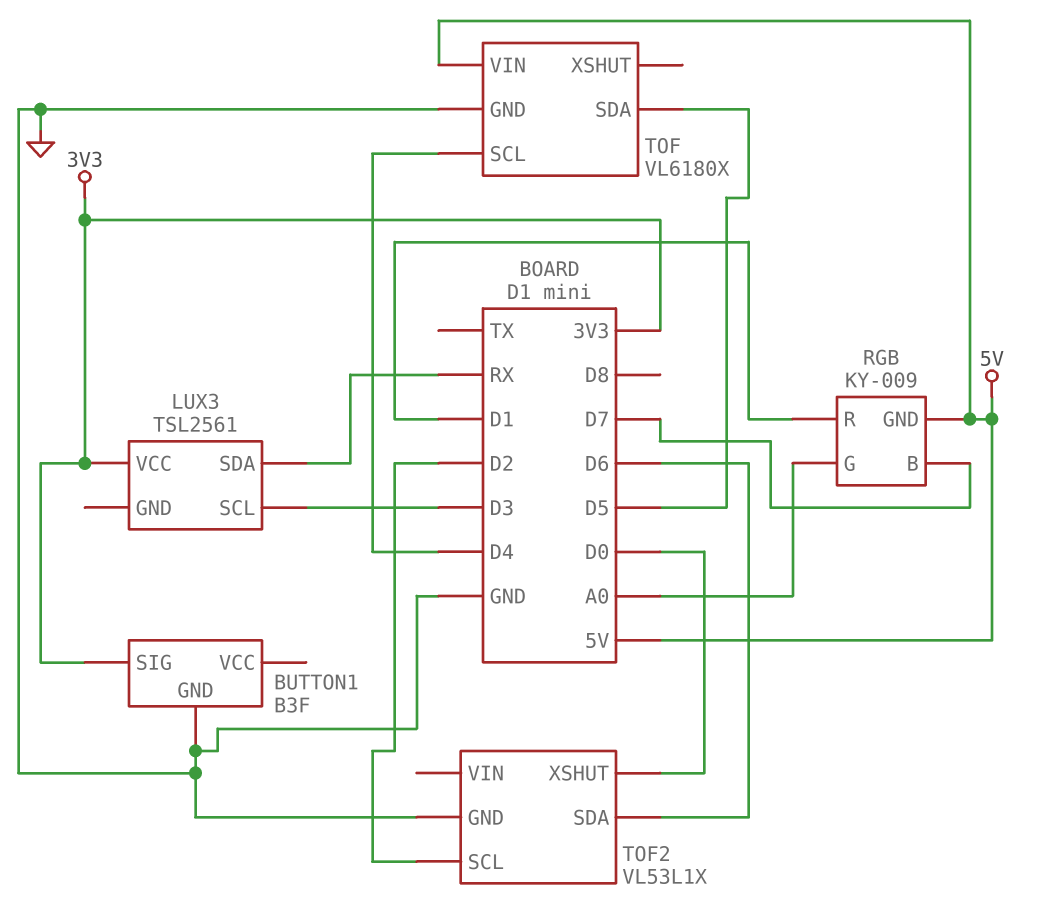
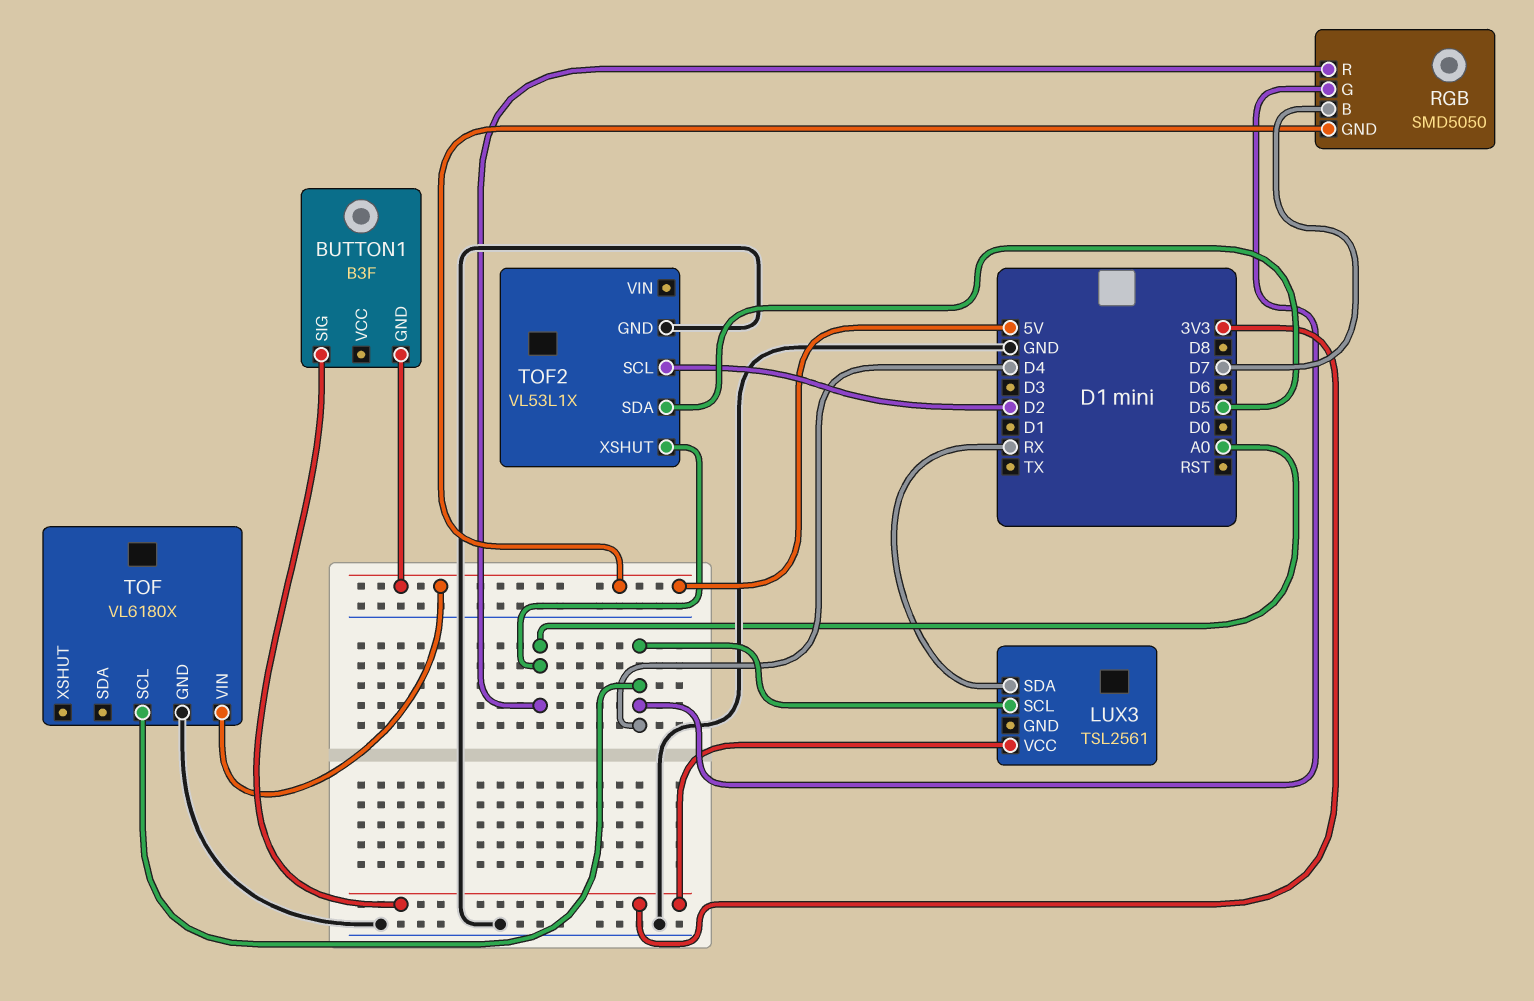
BUTTON1 pin GND: GND -> 5V
LUX3 pin SCL: D3 -> D4
RGB: KY-009 -> SMD5050
RGB pin G: A0 -> D4
RGB pin R: D1 -> A0
TOF pin SDA: D5 -> none
TOF2 pin SDA: D6 -> D5
TOF2 pin XSHUT: D0 -> A0

